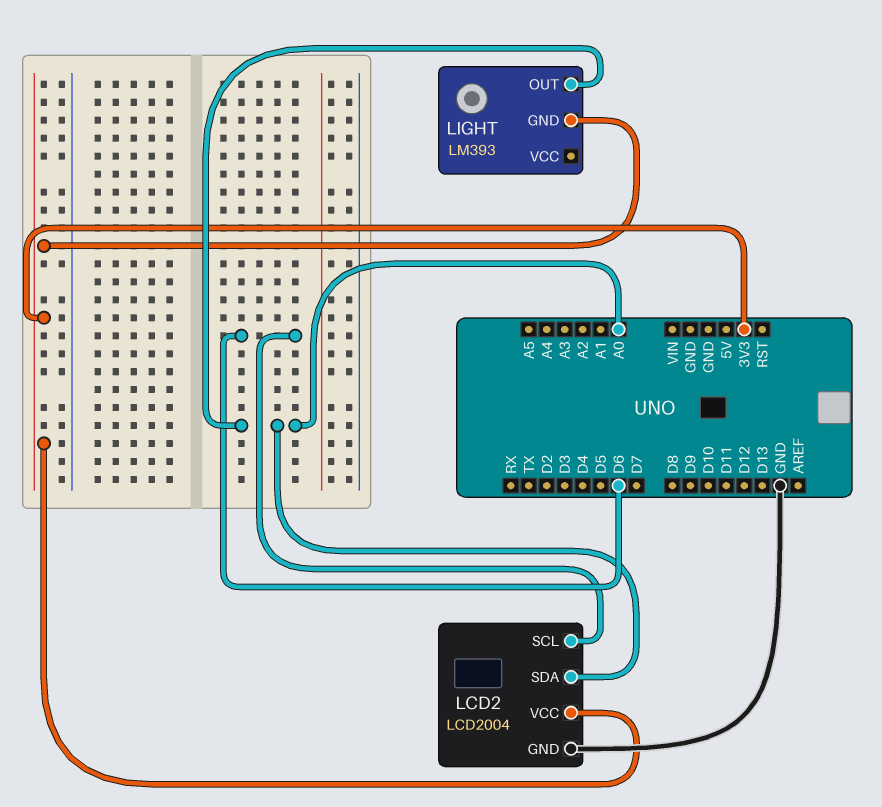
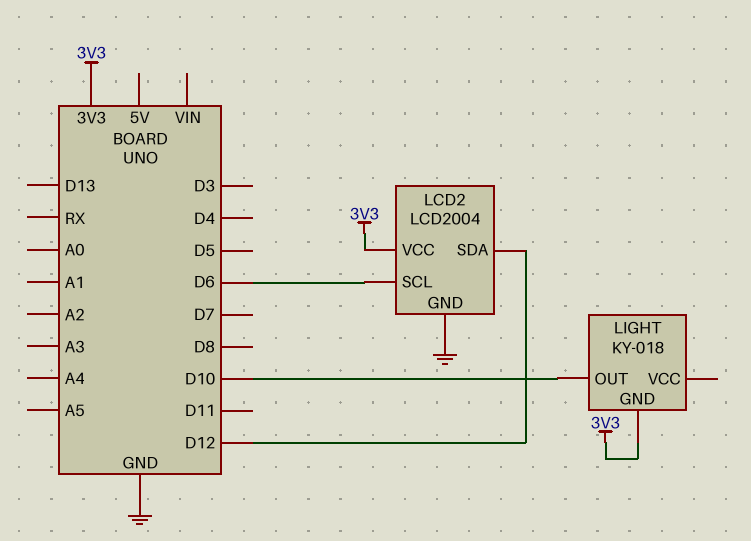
LCD2 pin SDA: A0 -> D12
LIGHT: LM393 -> KY-018
LIGHT pin OUT: A0 -> D10

